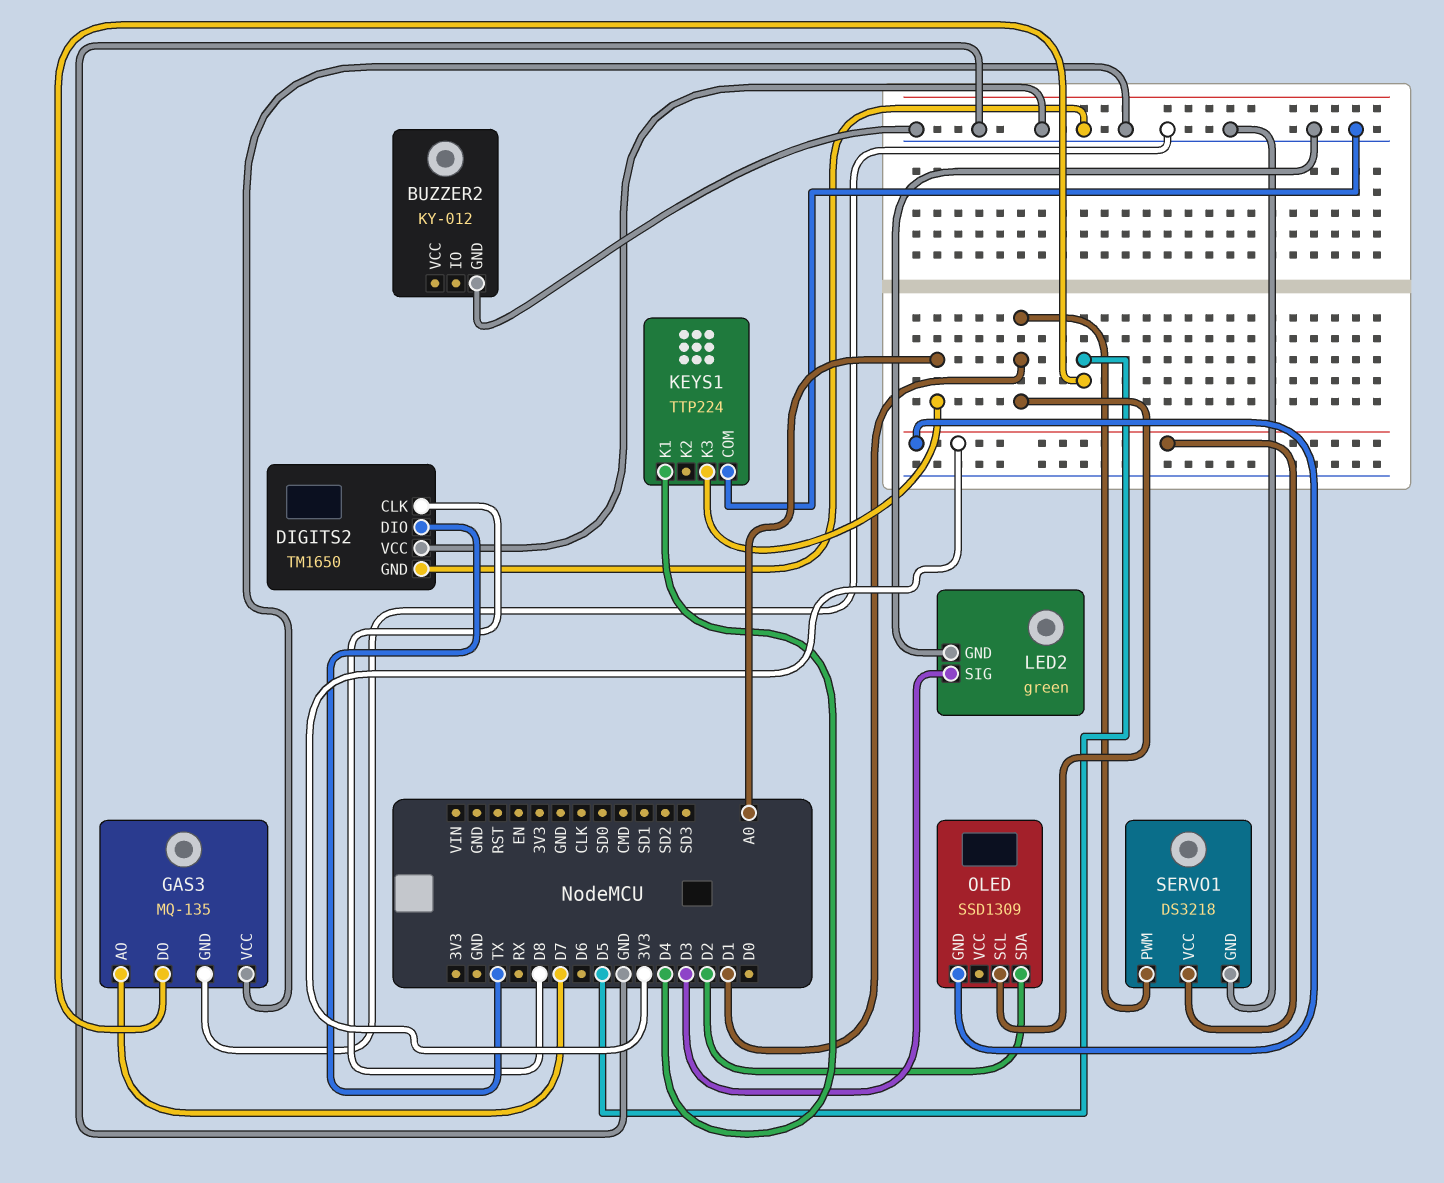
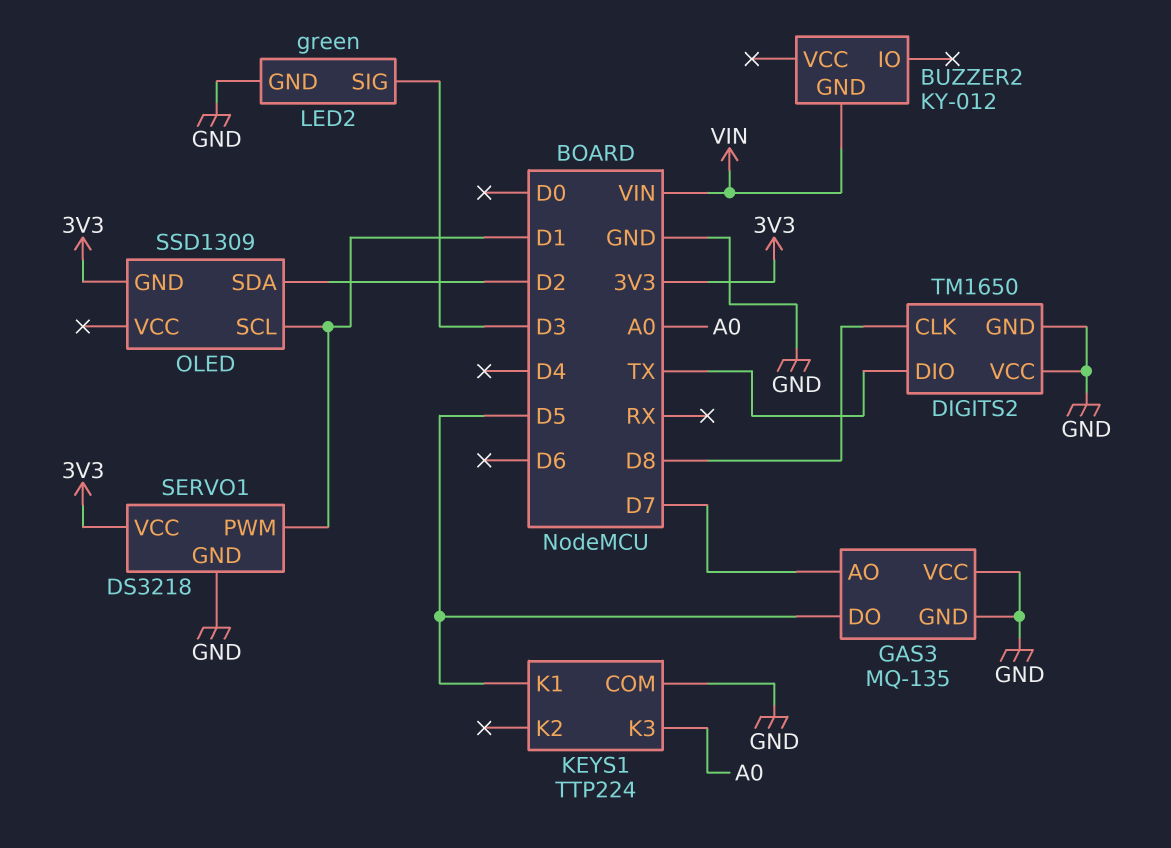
BUZZER2 pin GND: GND -> VIN
KEYS1 pin K1: D4 -> D5

